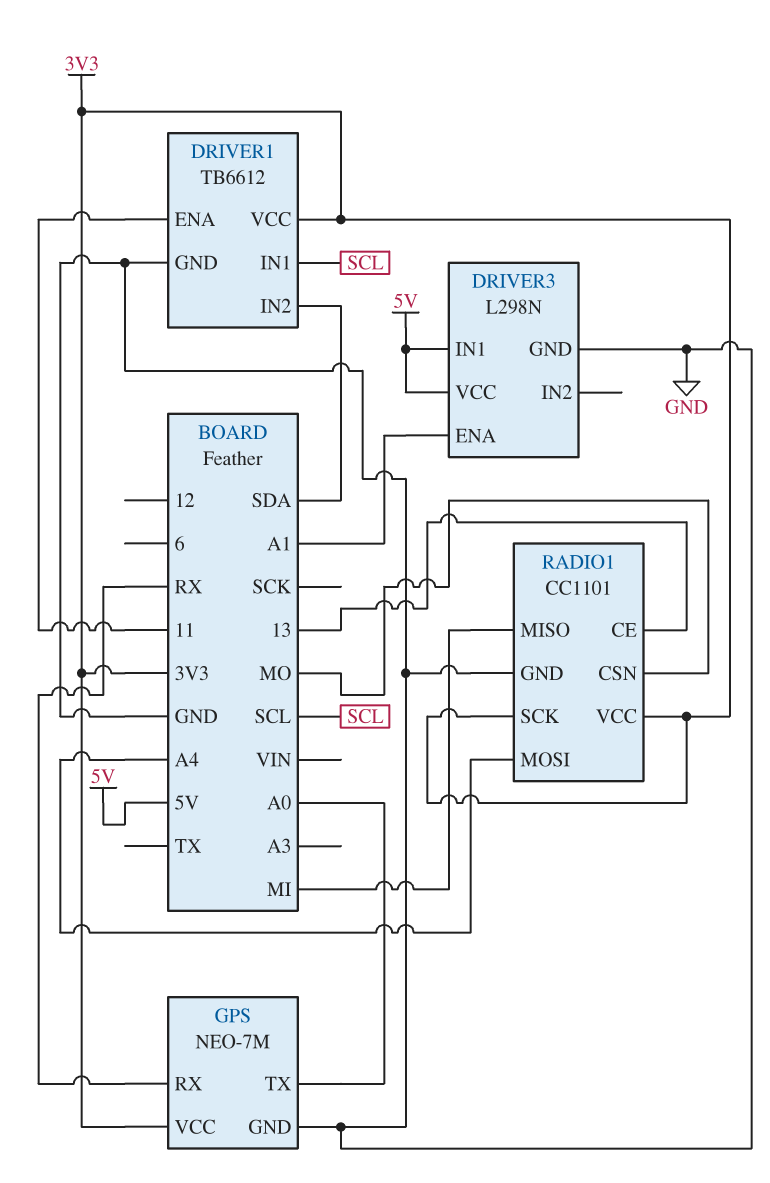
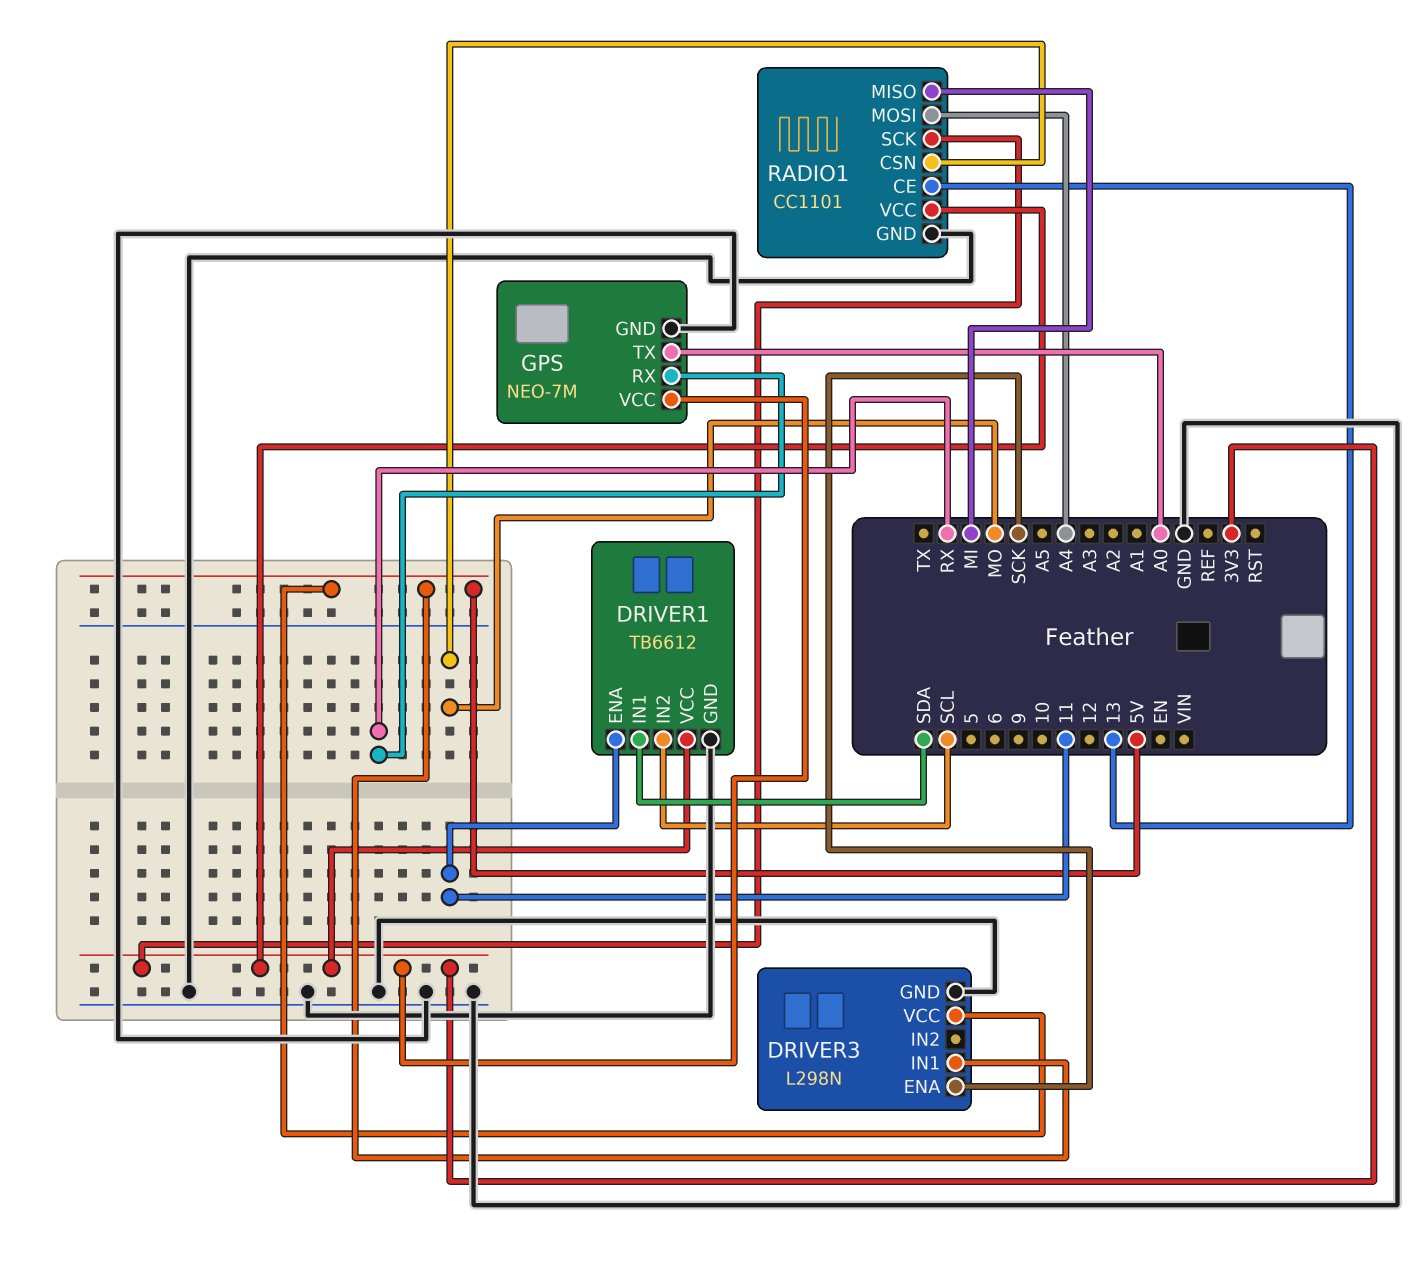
DRIVER1 pin IN1: SCL -> SDA
DRIVER1 pin IN2: SDA -> SCL
DRIVER3 pin ENA: A1 -> SCK

